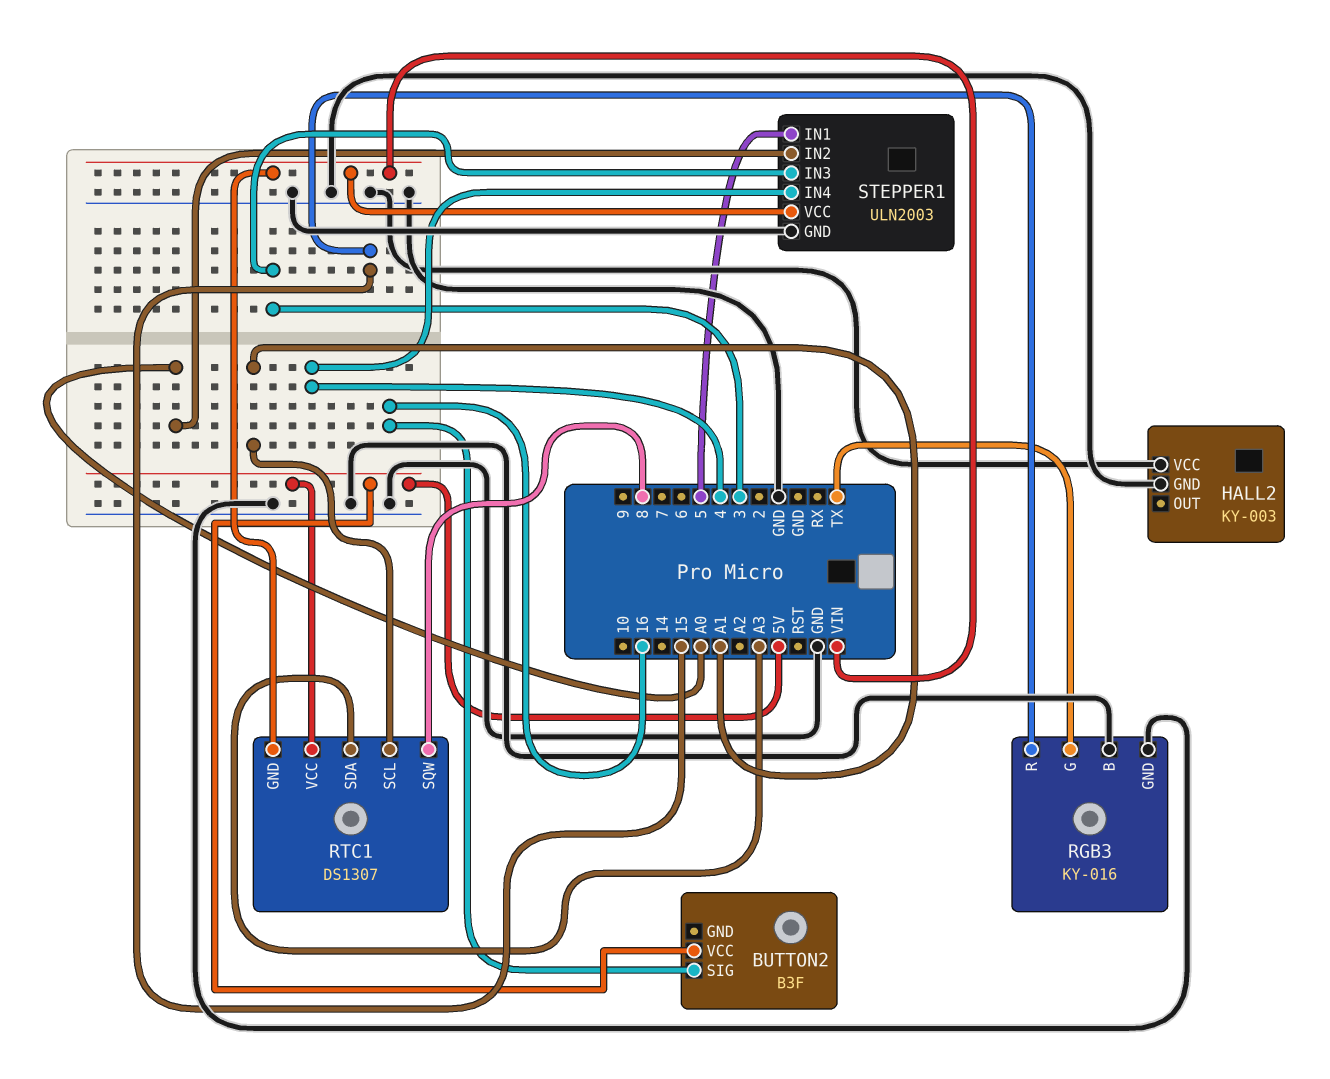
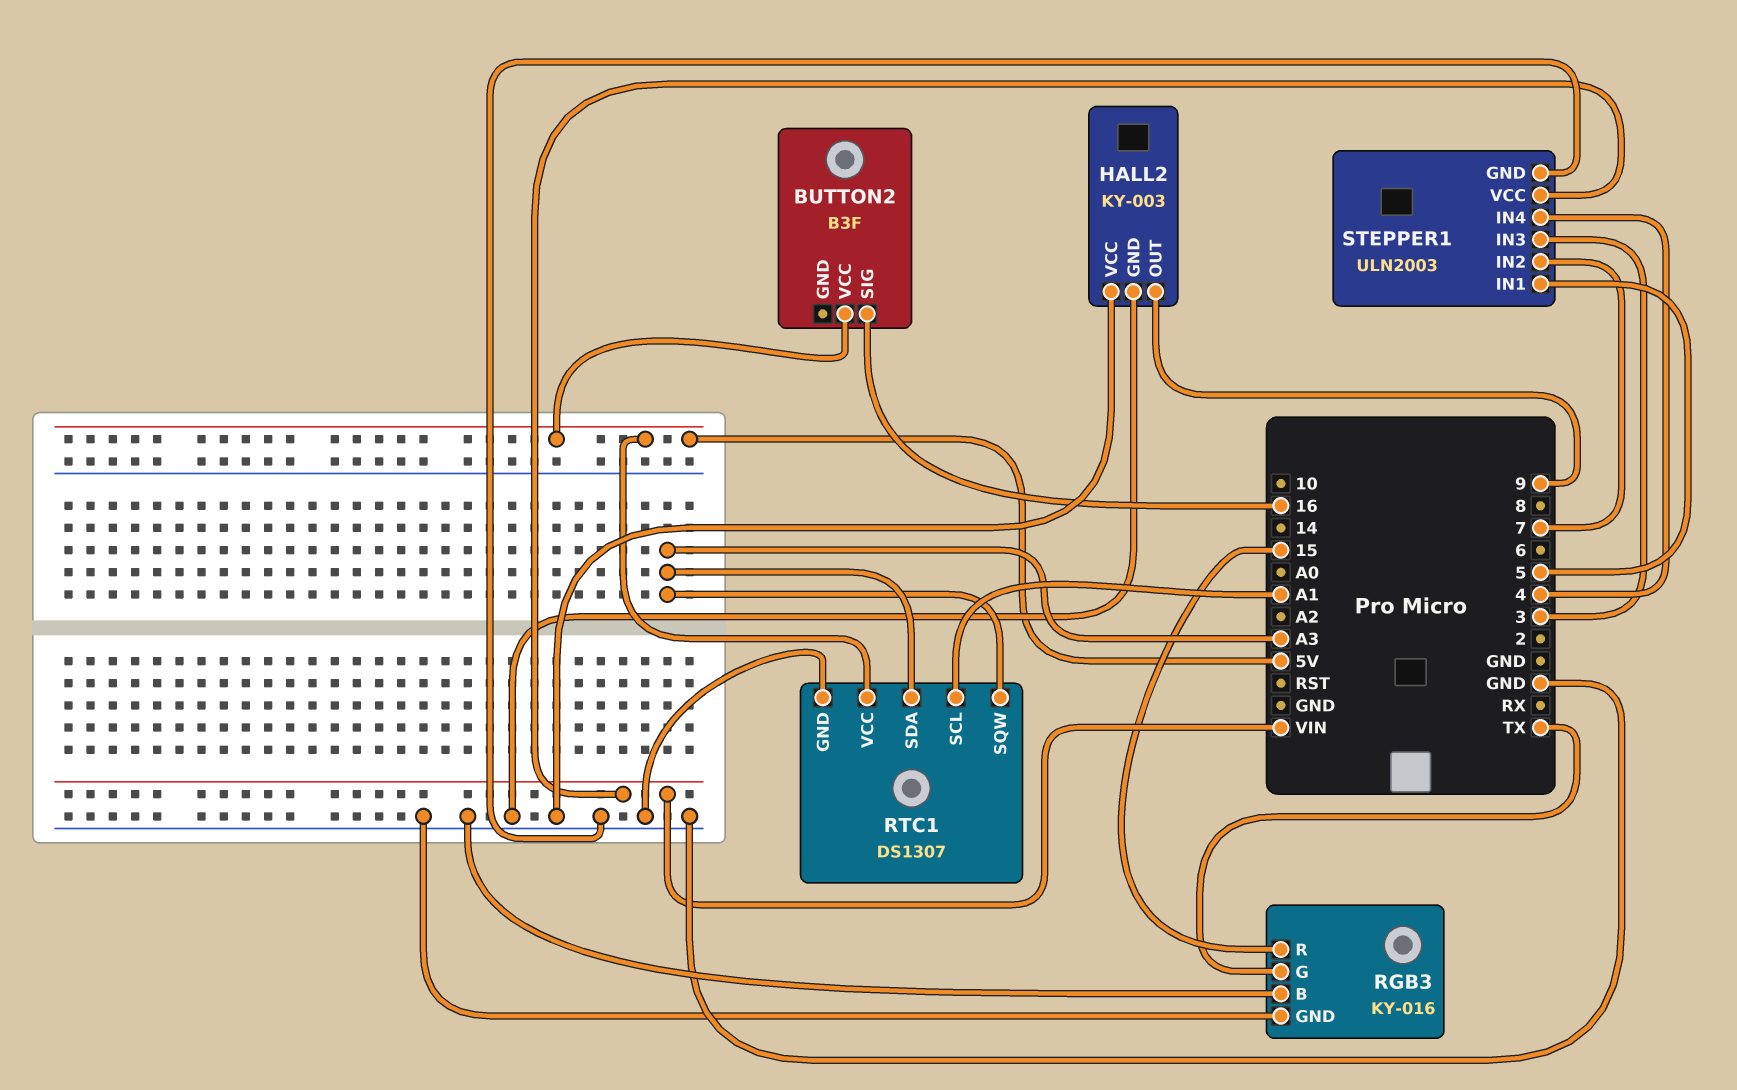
HALL2 pin OUT: none -> 9
RTC1 pin GND: VIN -> GND
RTC1 pin SQW: 8 -> A3
STEPPER1 pin IN2: A0 -> 7

